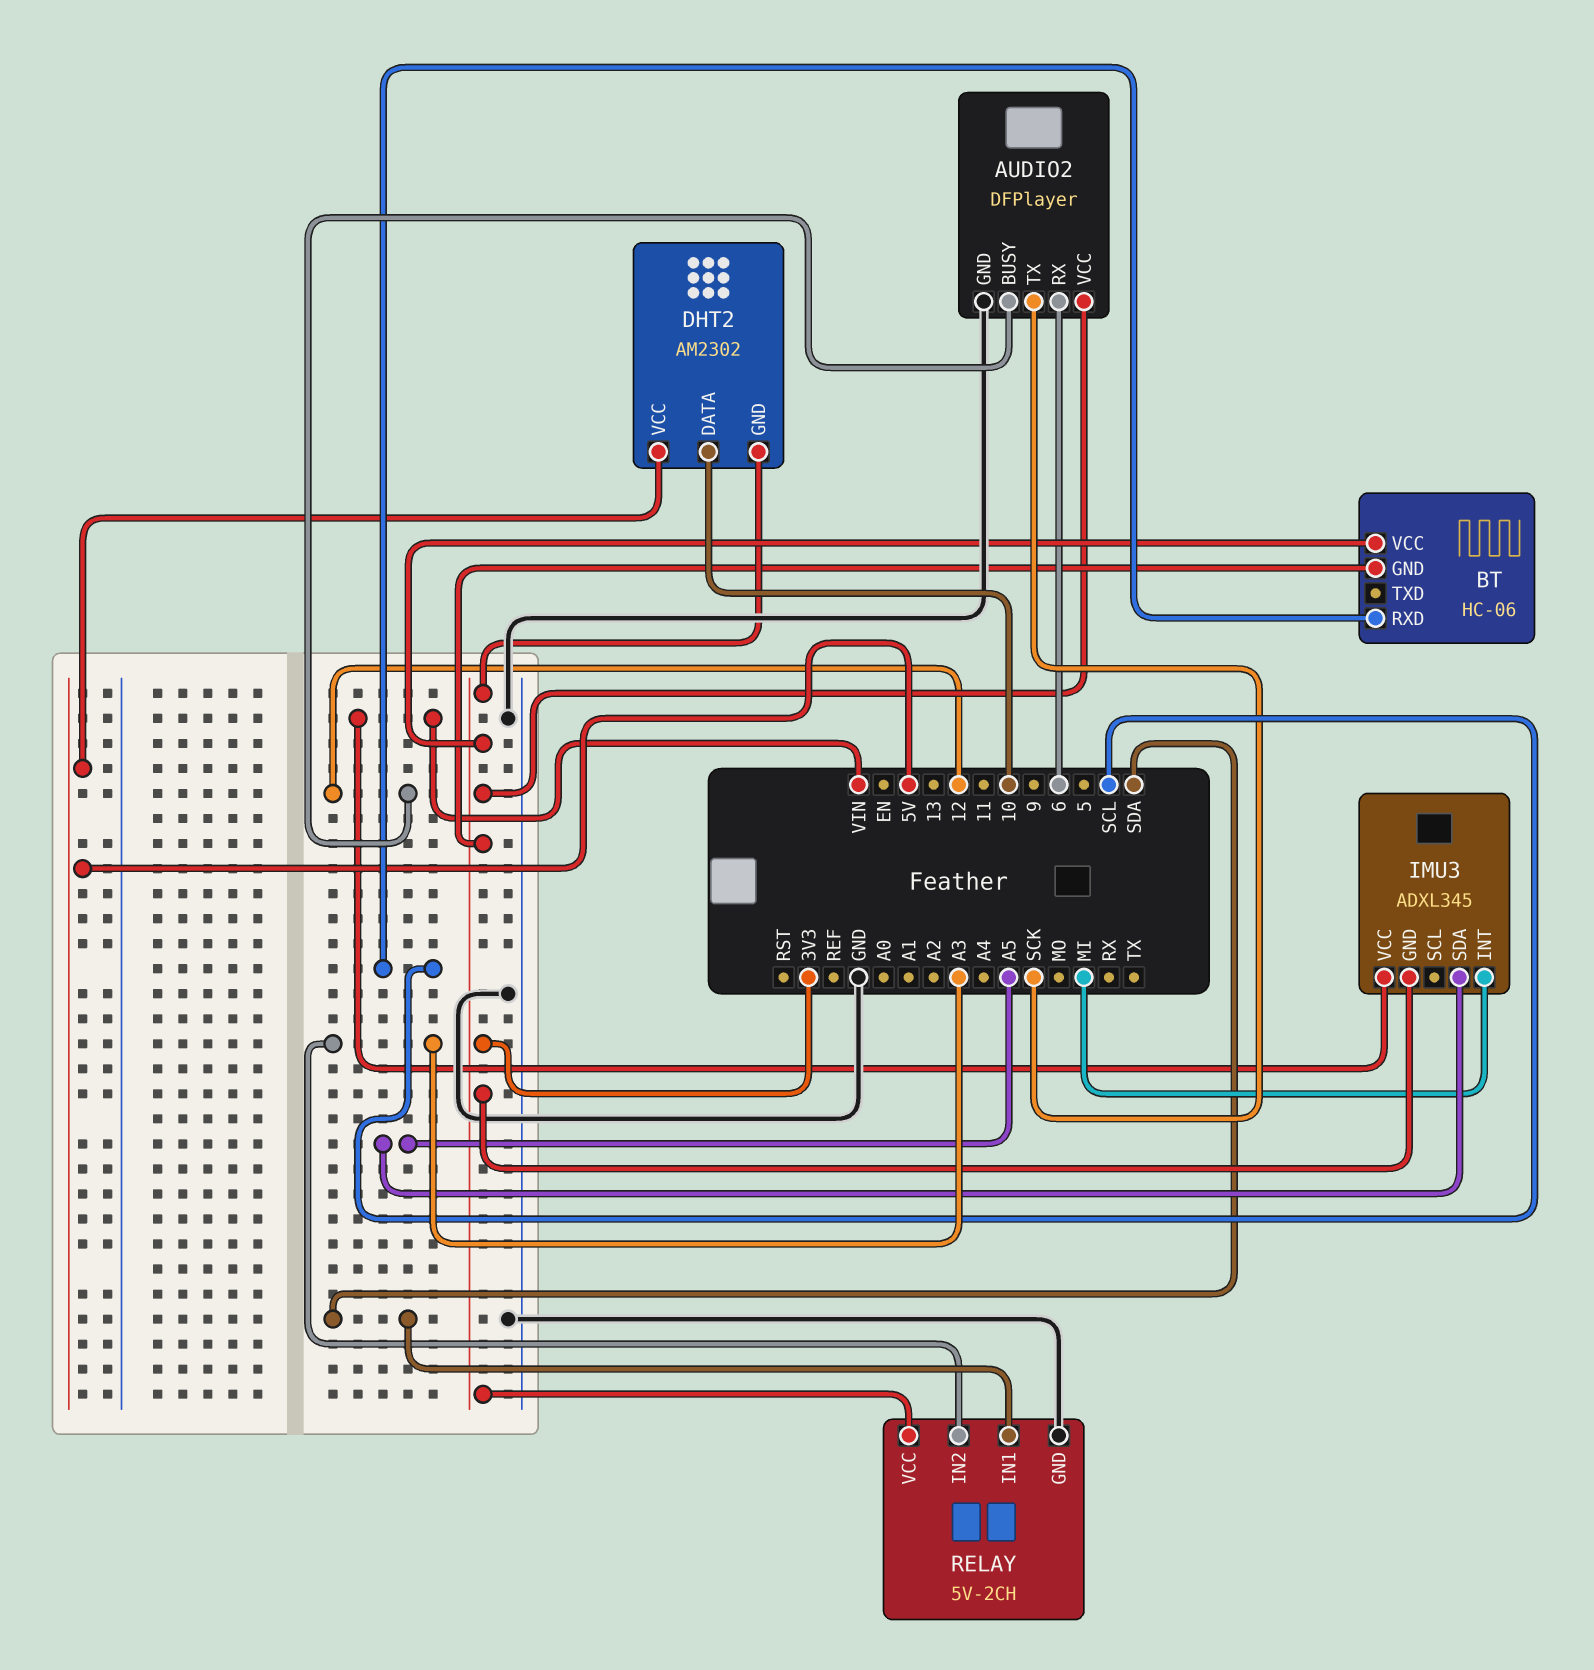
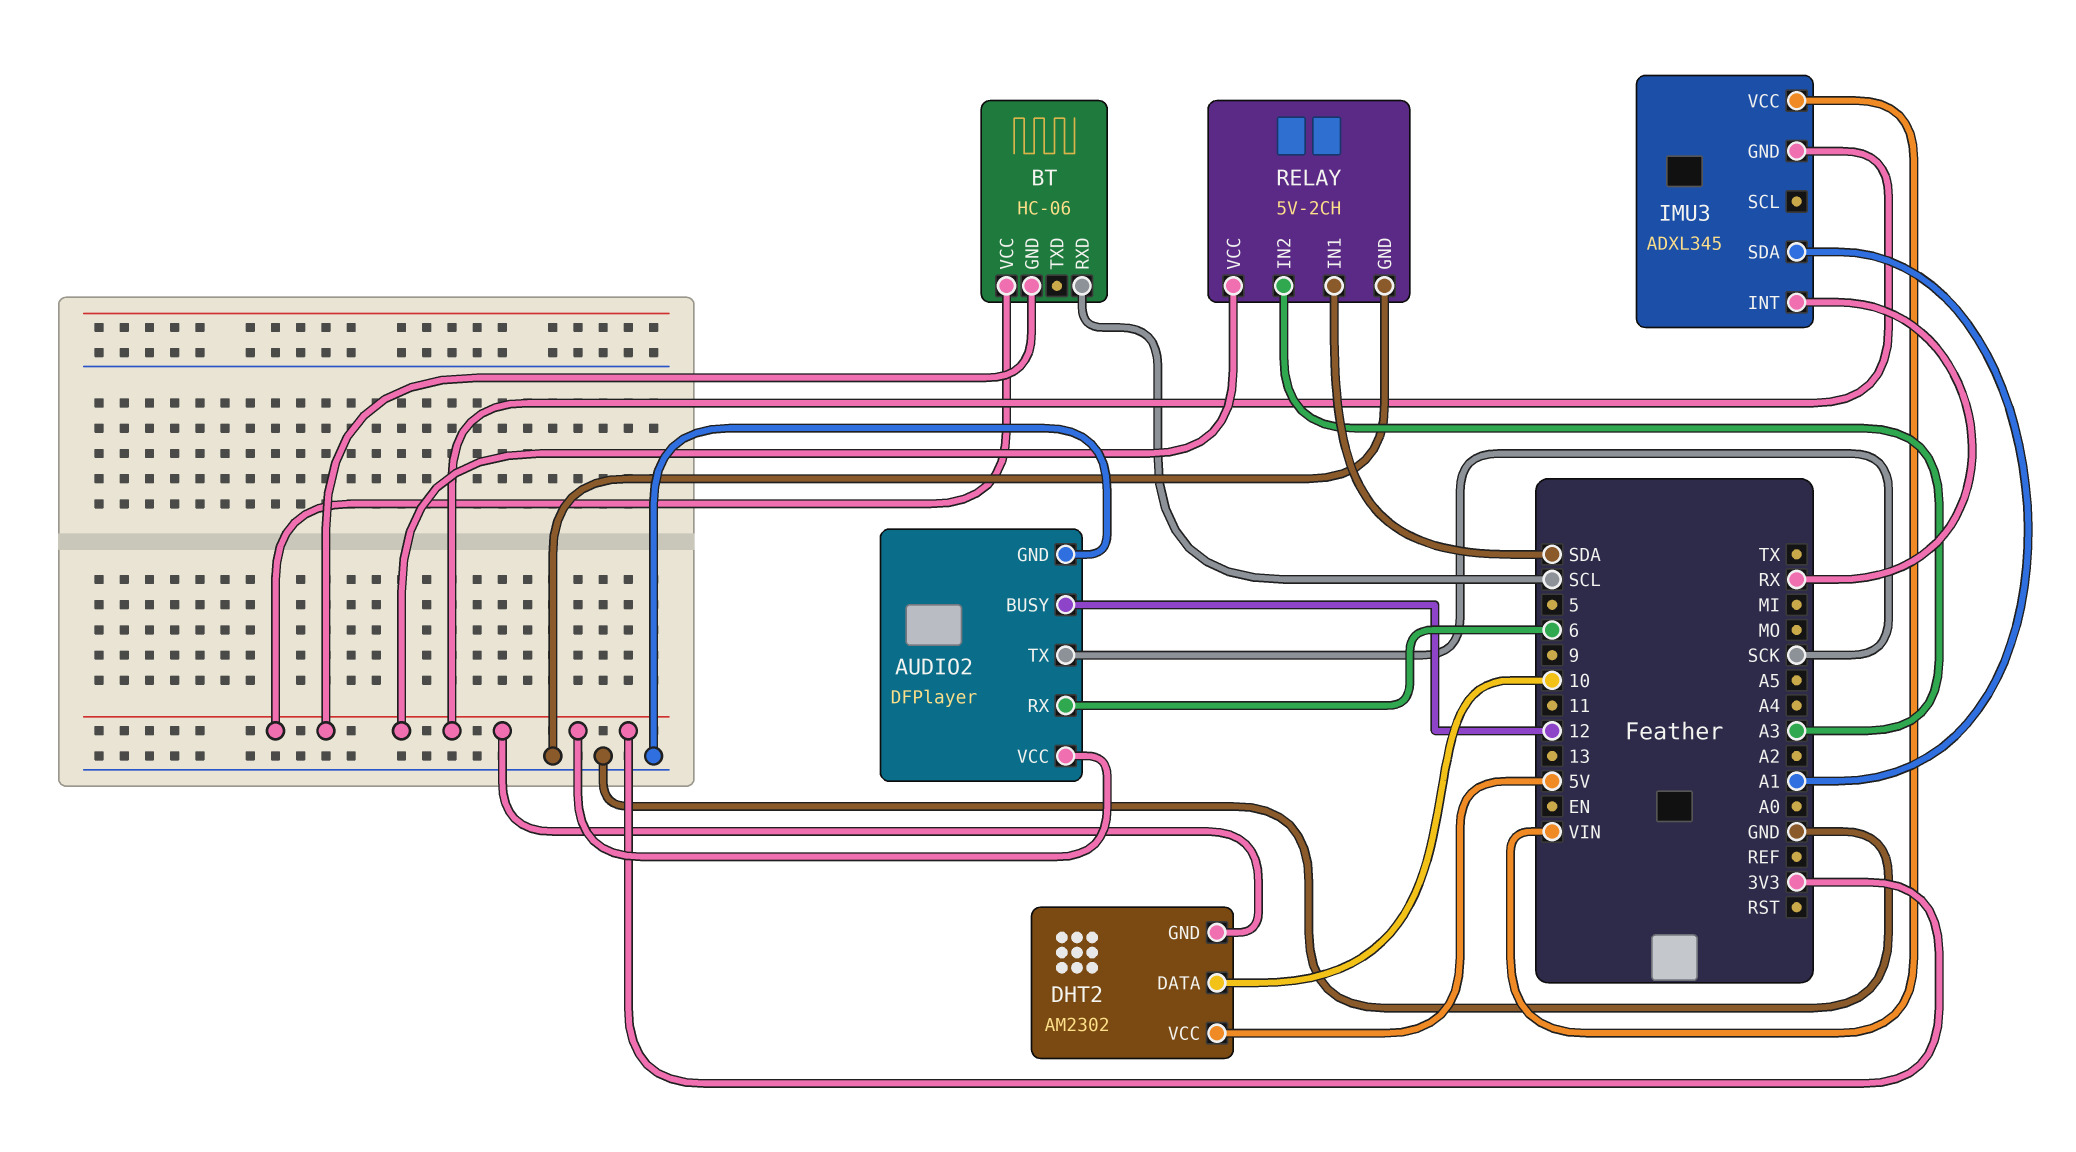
IMU3 pin INT: MI -> RX
IMU3 pin SDA: A5 -> A1

